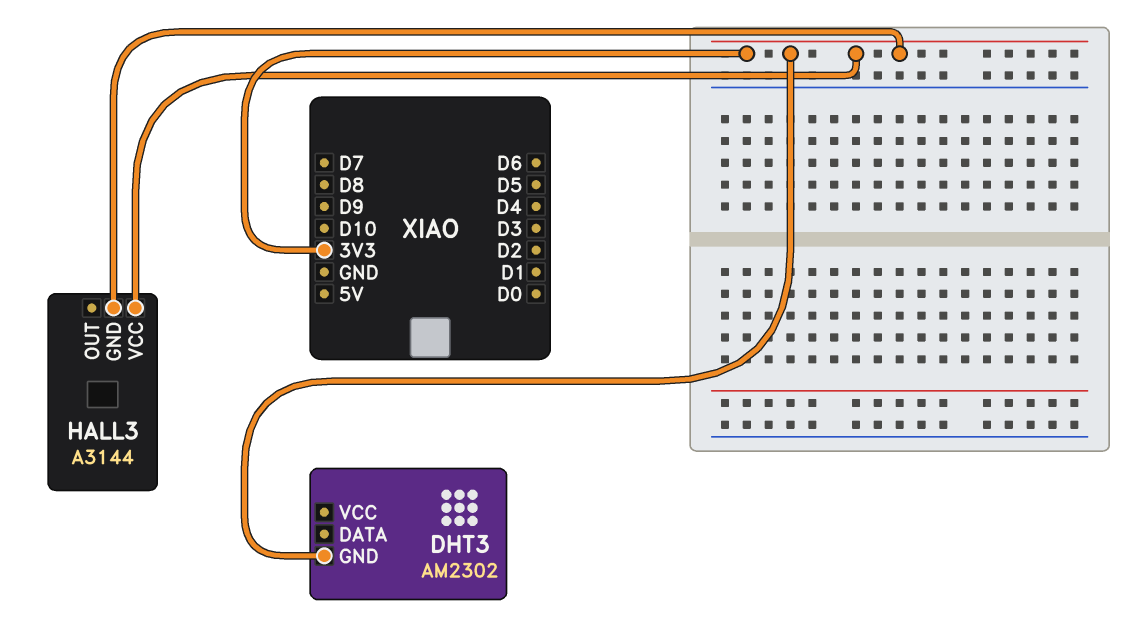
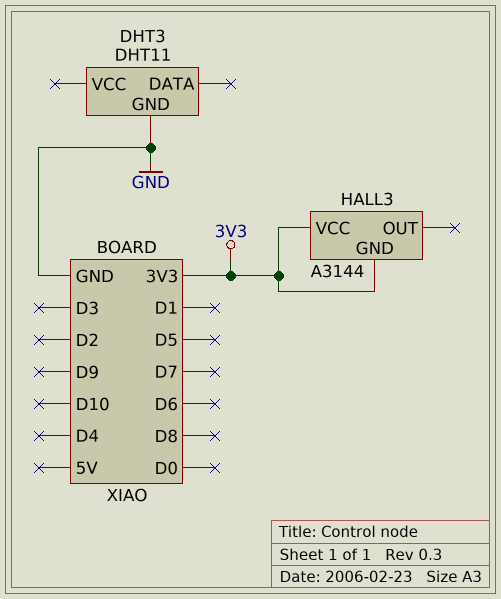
DHT3: AM2302 -> DHT11
DHT3 pin GND: 3V3 -> GND

